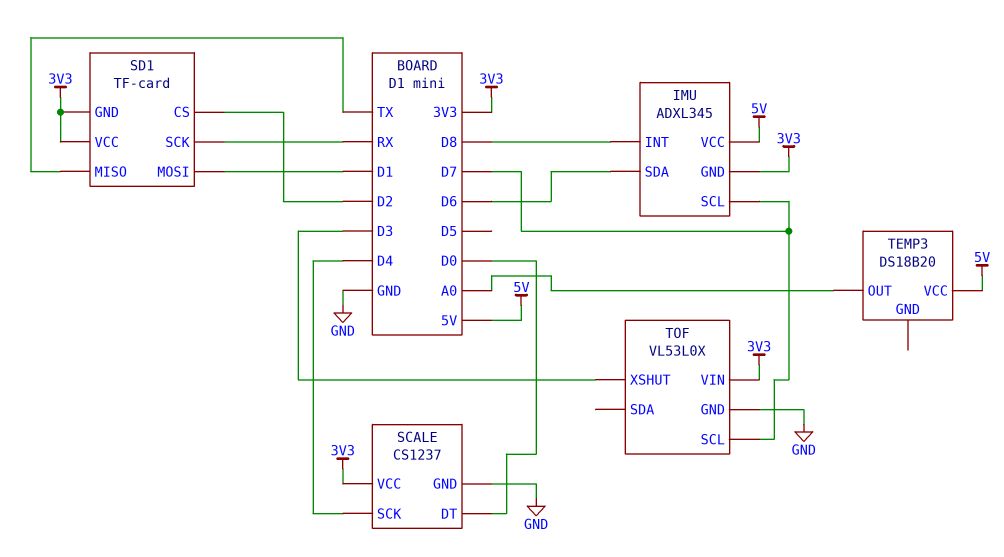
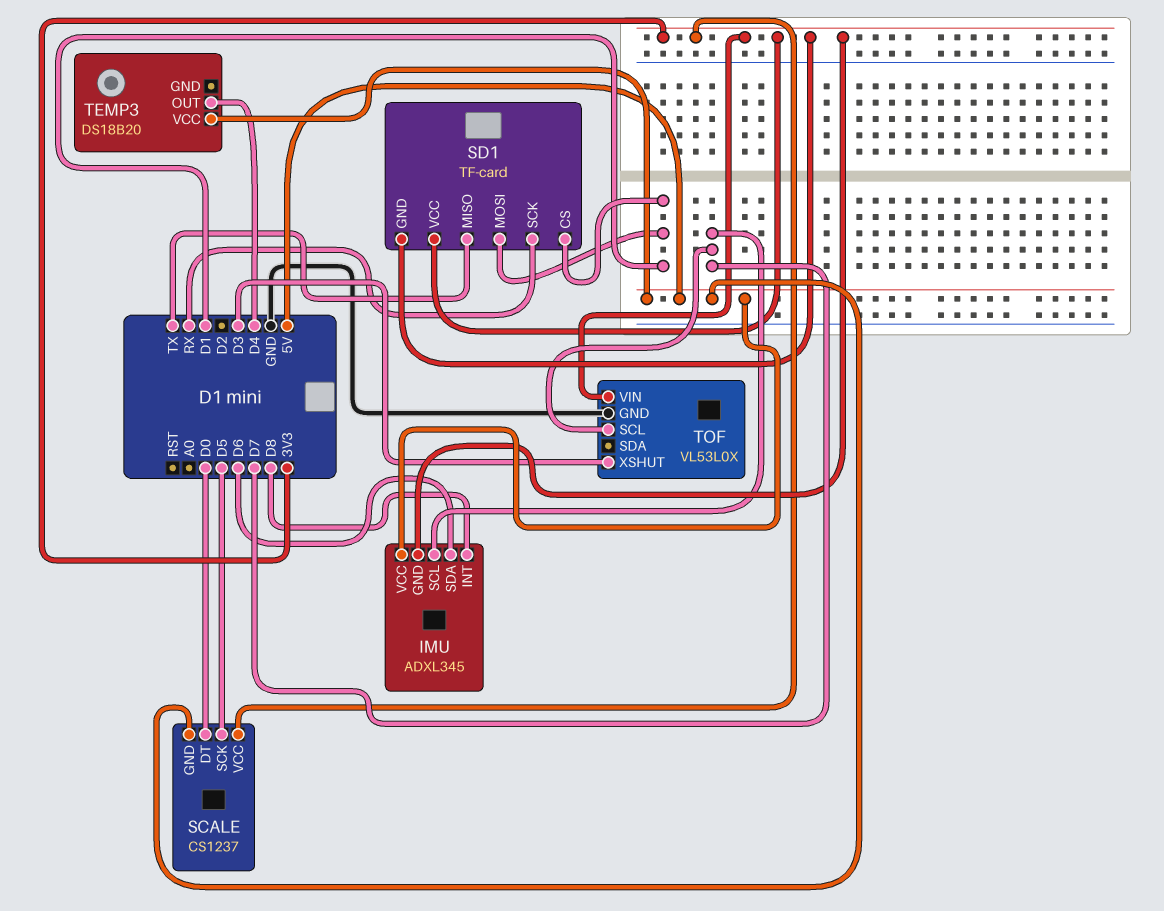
SCALE pin GND: GND -> 5V
SCALE pin SCK: D4 -> D5
SD1 pin CS: D2 -> D1
TEMP3 pin OUT: A0 -> D4

